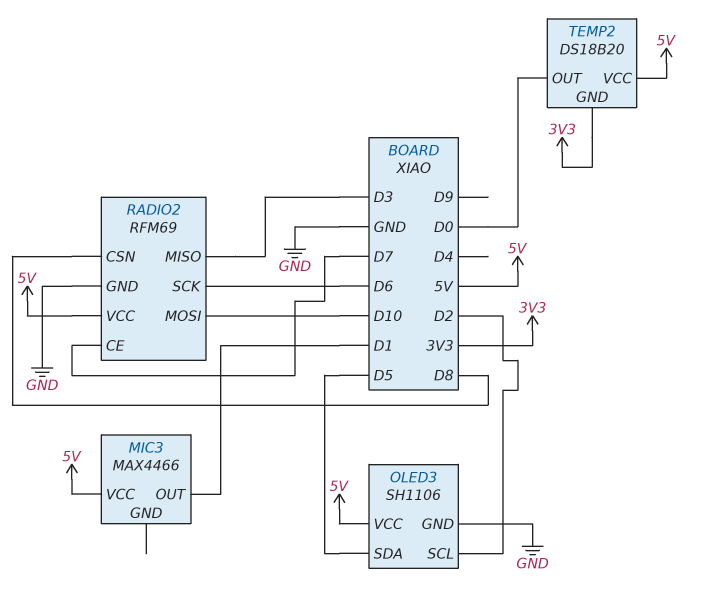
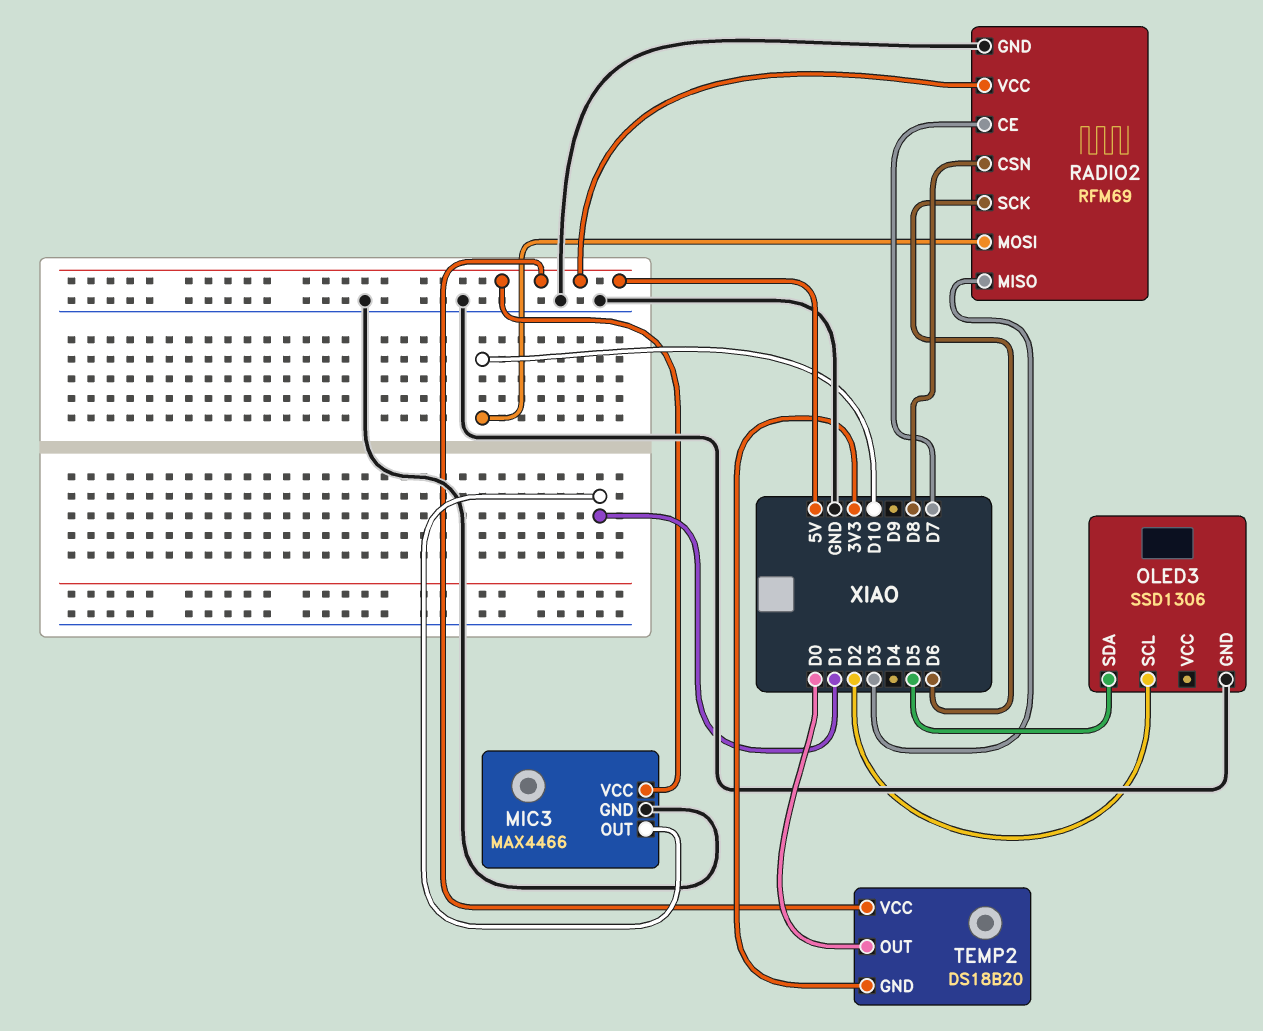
MIC3 pin GND: none -> GND
OLED3: SH1106 -> SSD1306
OLED3 pin VCC: 5V -> none

